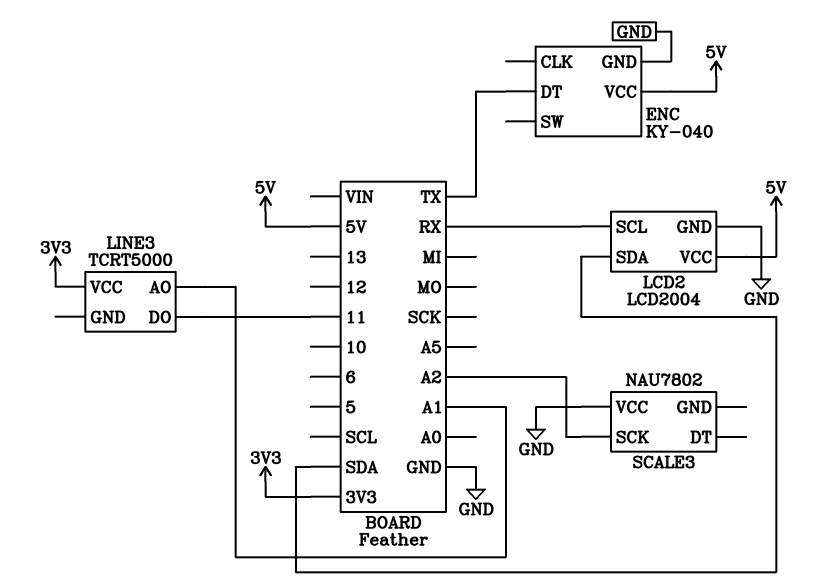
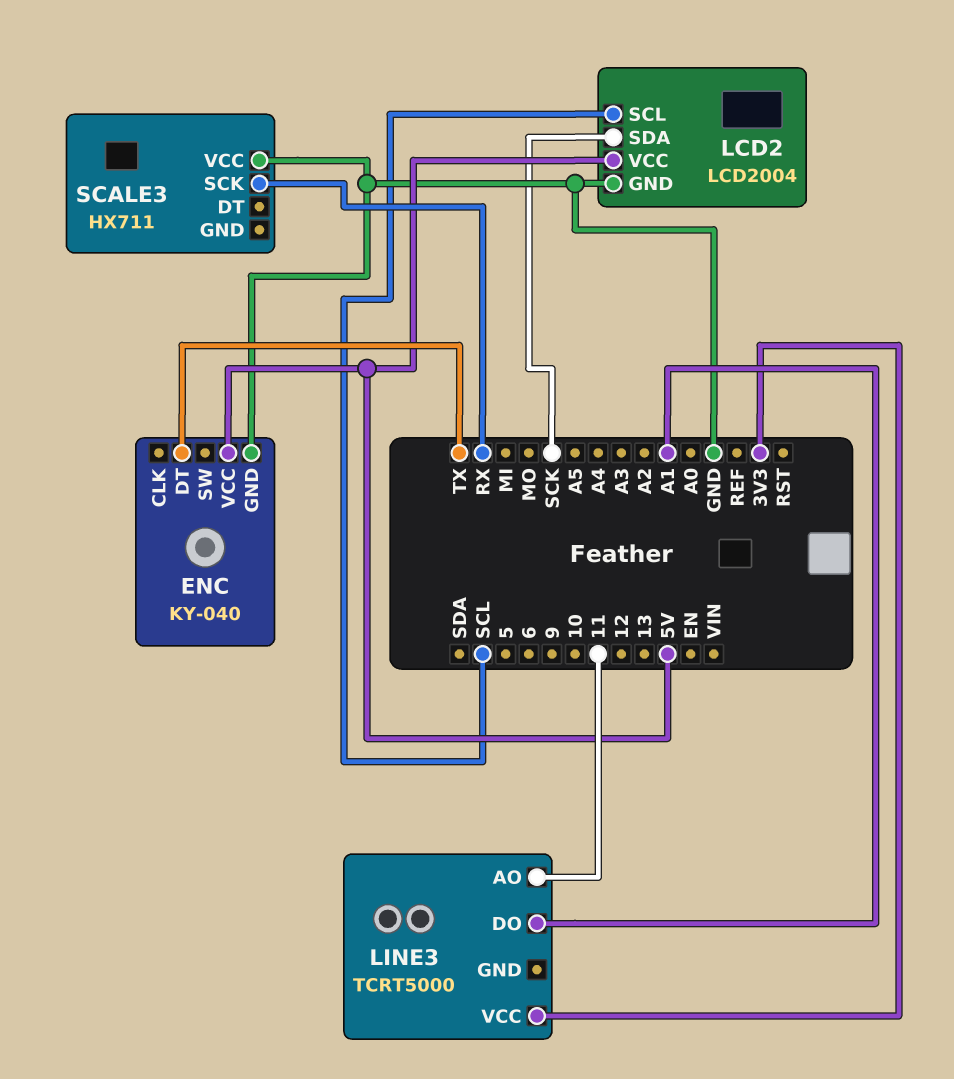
LCD2 pin SCL: RX -> SCL
LCD2 pin SDA: SDA -> SCK
LINE3 pin AO: A1 -> 11
LINE3 pin DO: 11 -> A1
SCALE3: NAU7802 -> HX711
SCALE3 pin SCK: A2 -> RX

